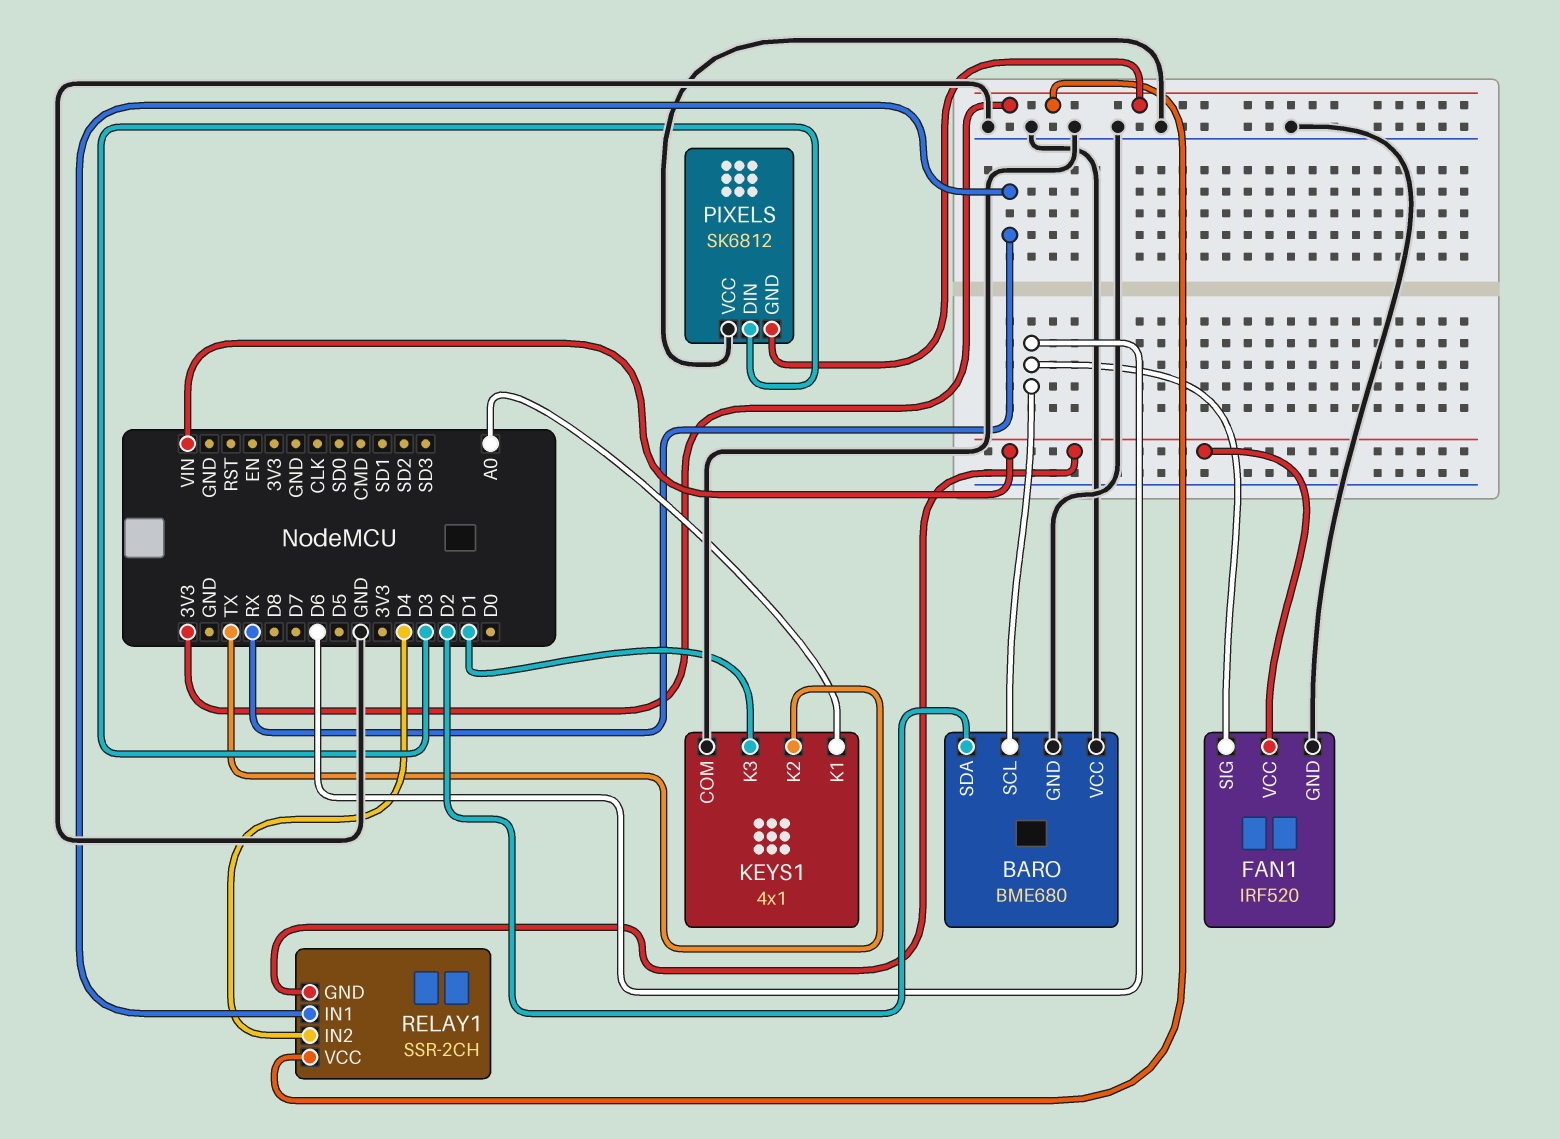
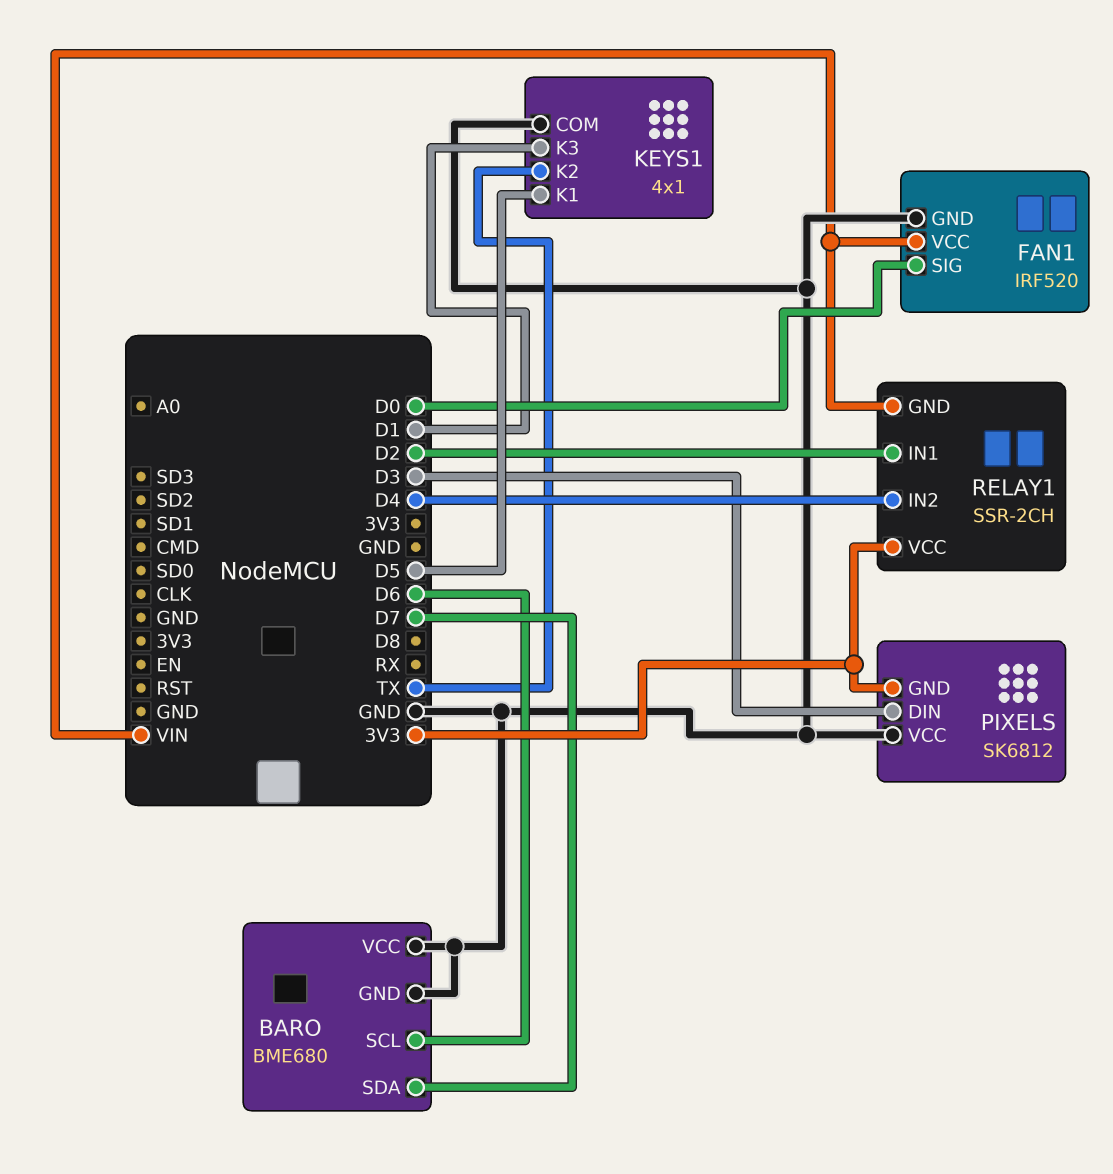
BARO pin SDA: D2 -> D7
FAN1 pin SIG: D6 -> D0
KEYS1 pin K1: A0 -> D5
RELAY1 pin IN1: RX -> D2

